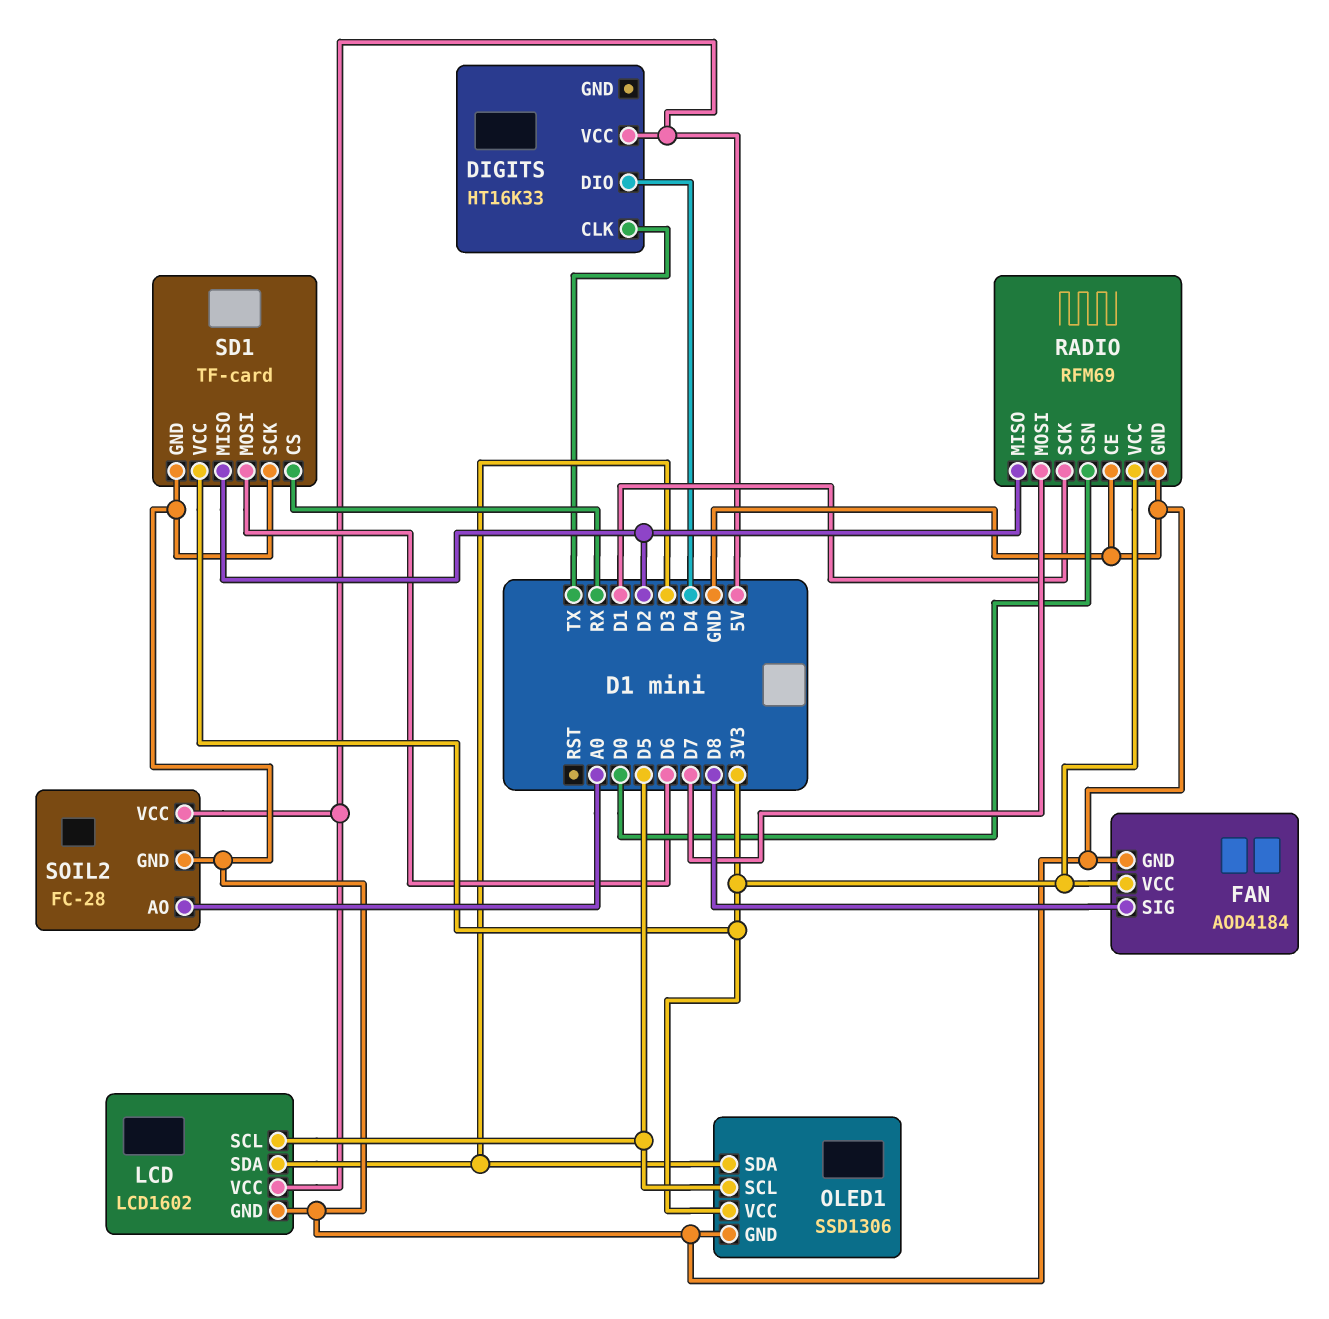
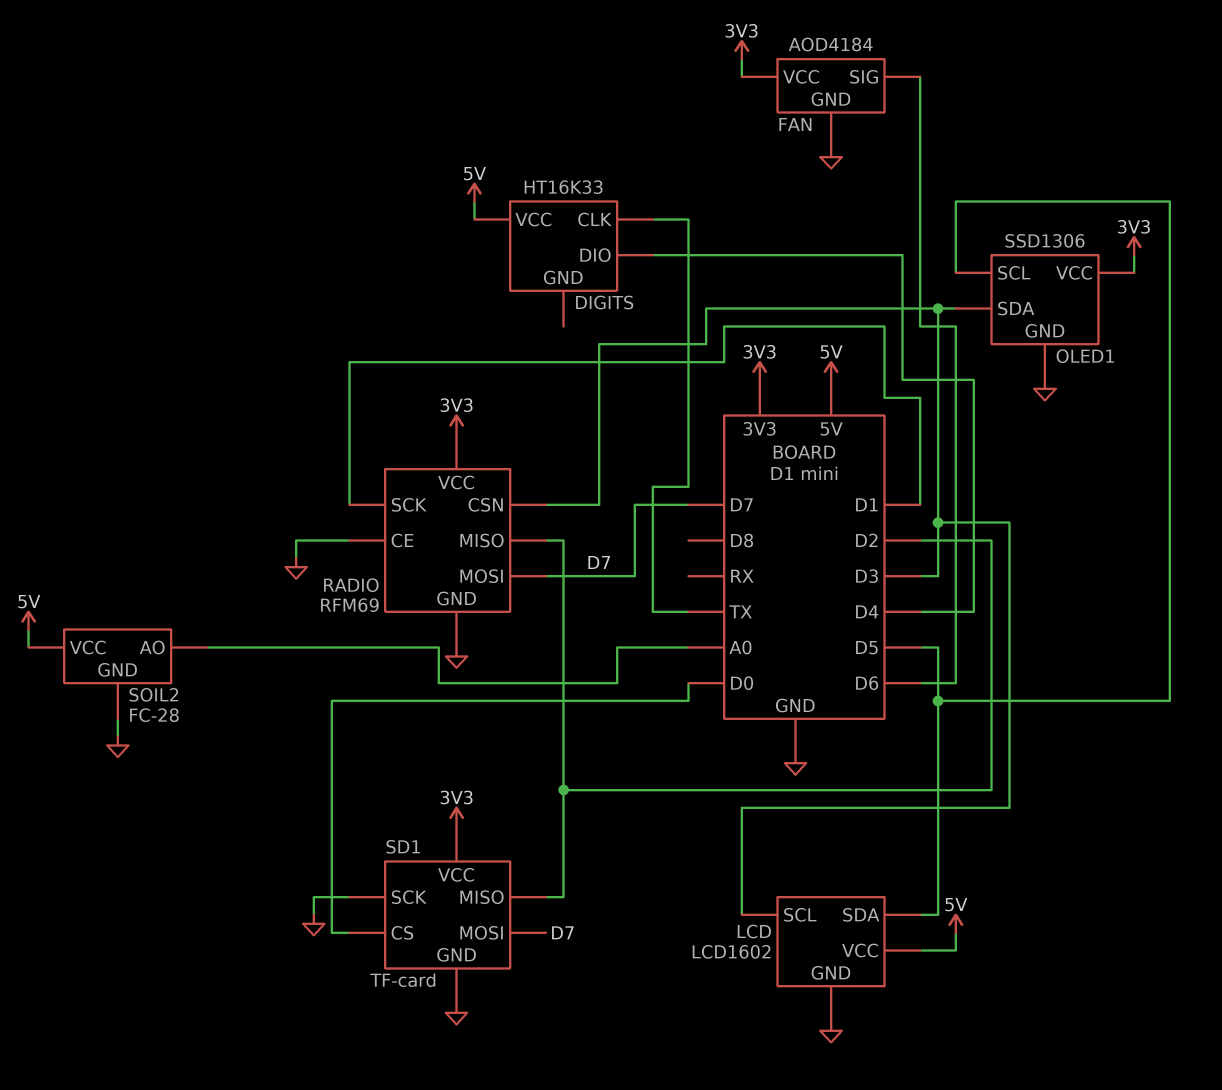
FAN pin SIG: D8 -> D6
LCD pin SCL: D5 -> D3
LCD pin SDA: D3 -> D5
RADIO pin CSN: D0 -> D3
SD1 pin CS: RX -> D0
SD1 pin MOSI: D6 -> D7

